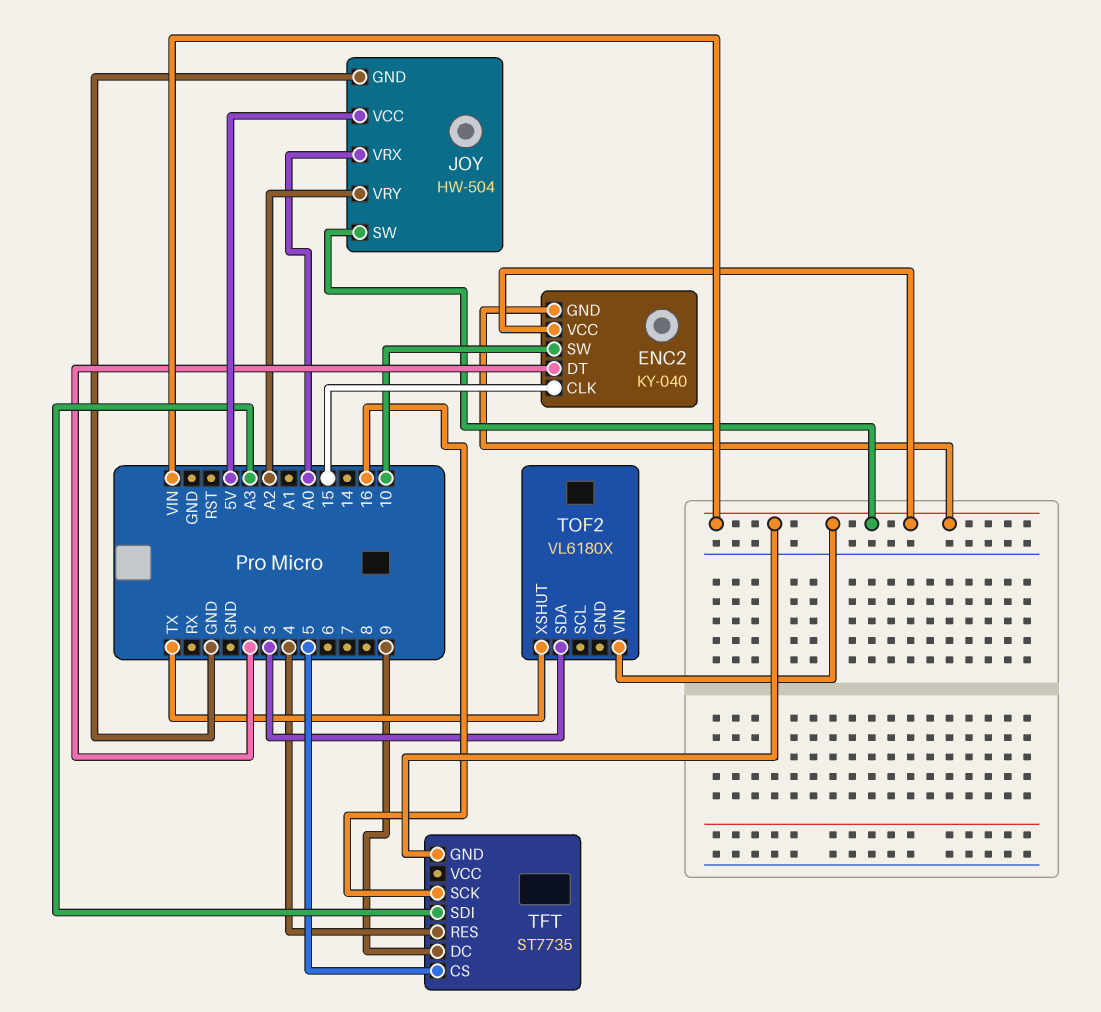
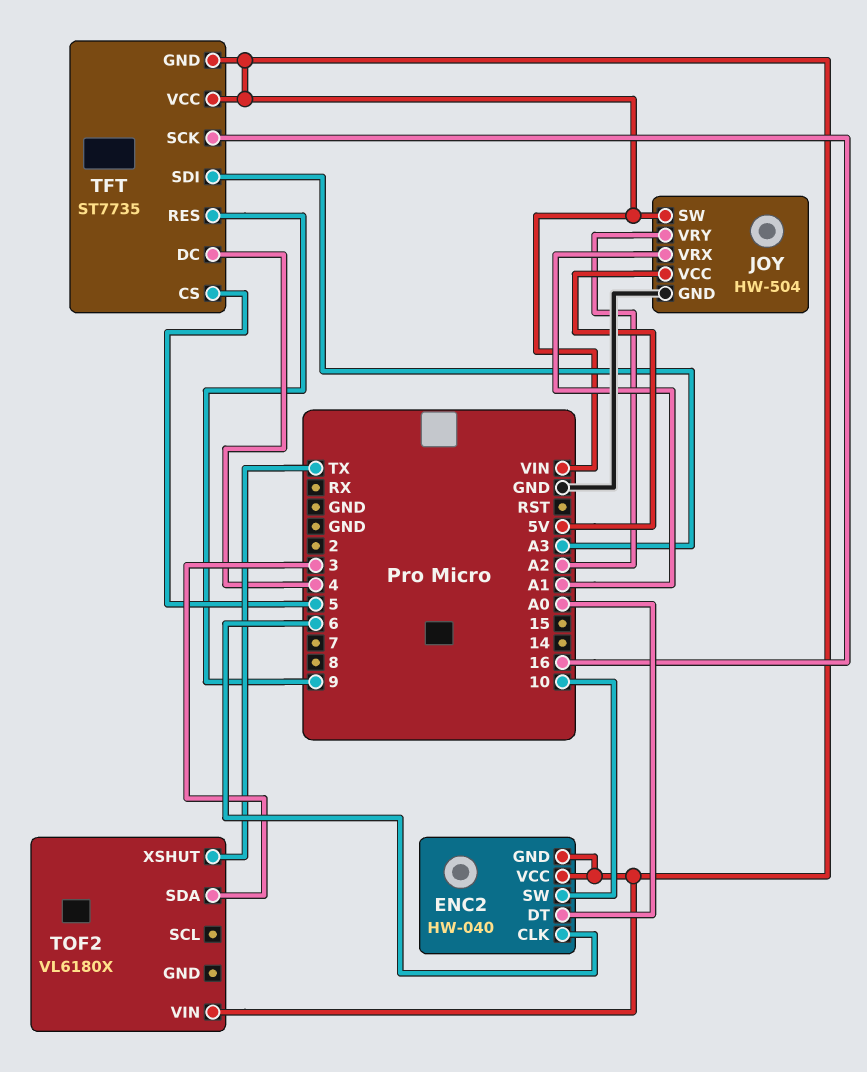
ENC2: KY-040 -> HW-040
ENC2 pin CLK: 15 -> 6
ENC2 pin DT: 2 -> A0
JOY pin VRX: A0 -> A1
TFT pin DC: 9 -> 4
TFT pin RES: 4 -> 9
TFT pin VCC: none -> VIN

